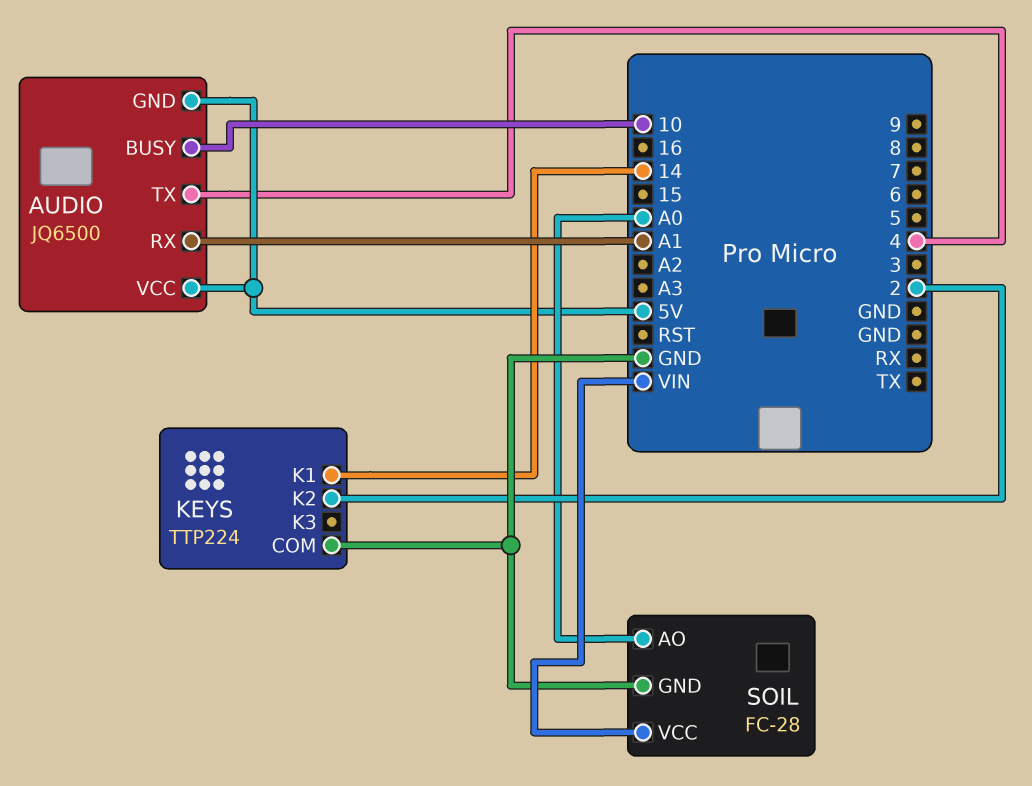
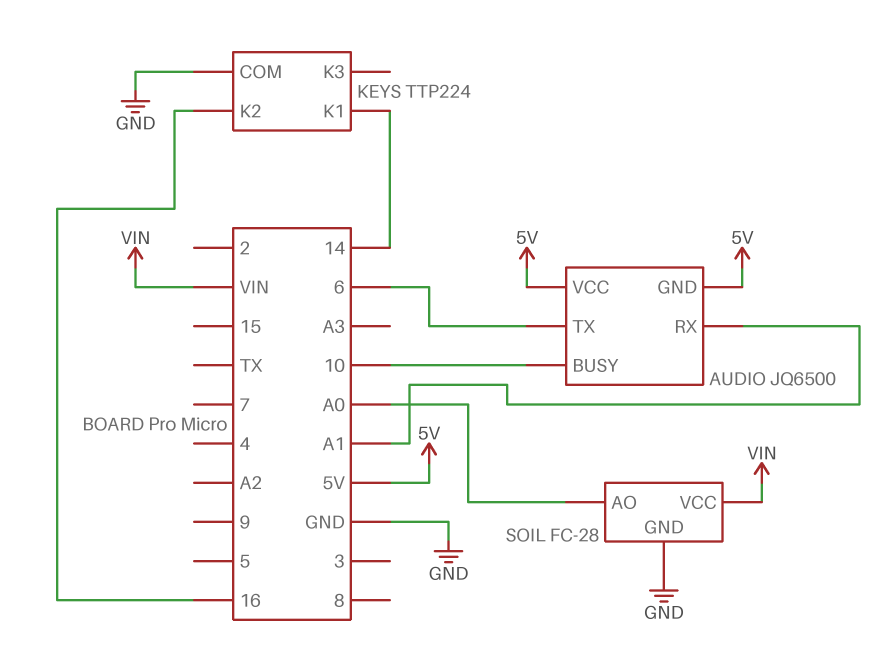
AUDIO pin TX: 4 -> 6
KEYS pin K2: 2 -> 16

